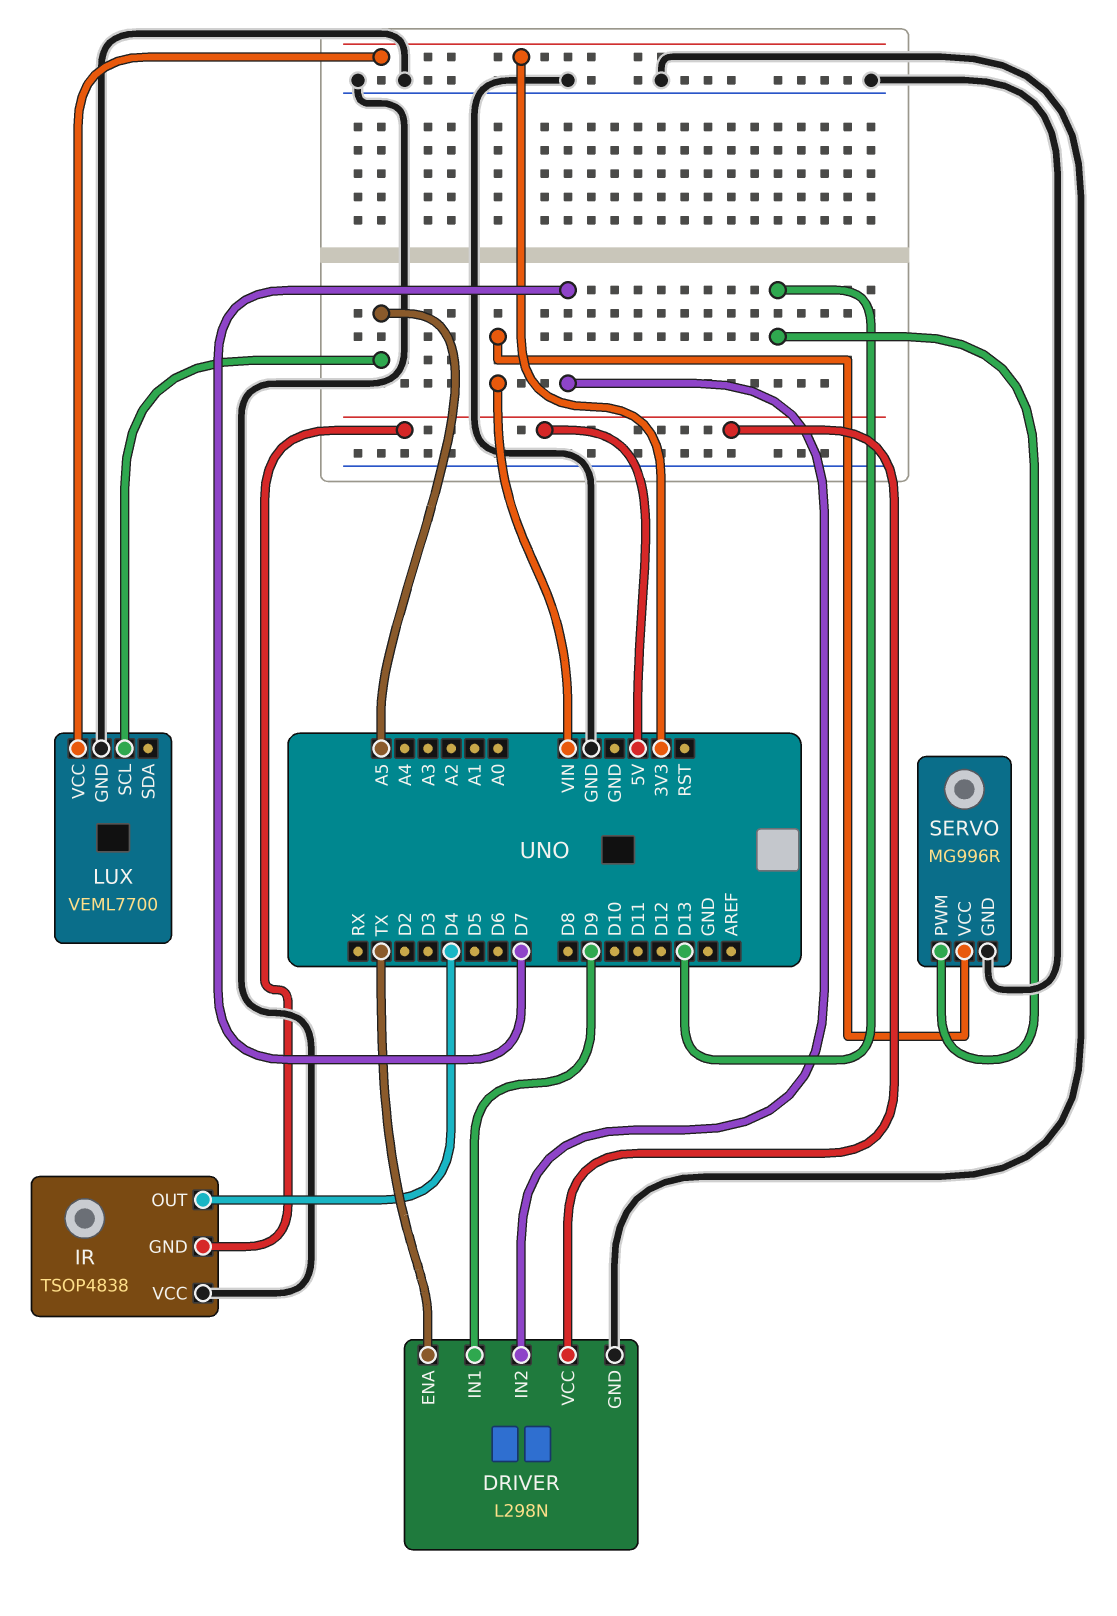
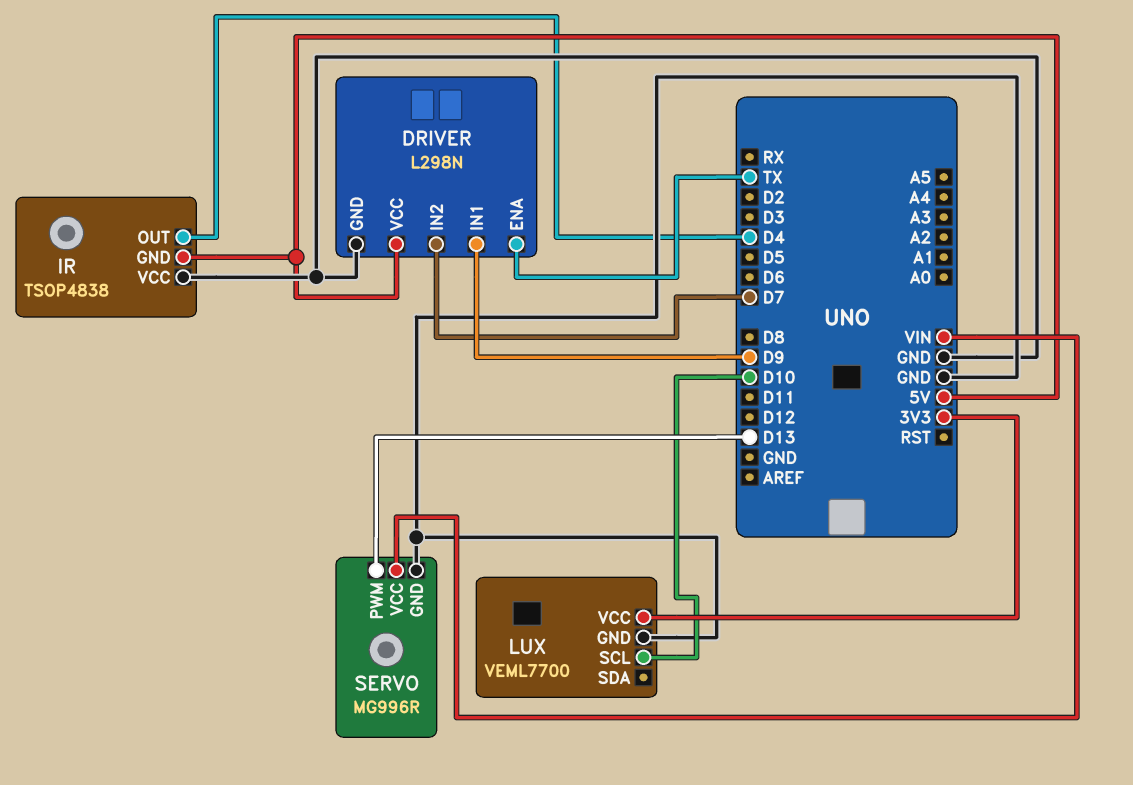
LUX pin SCL: A5 -> D10

